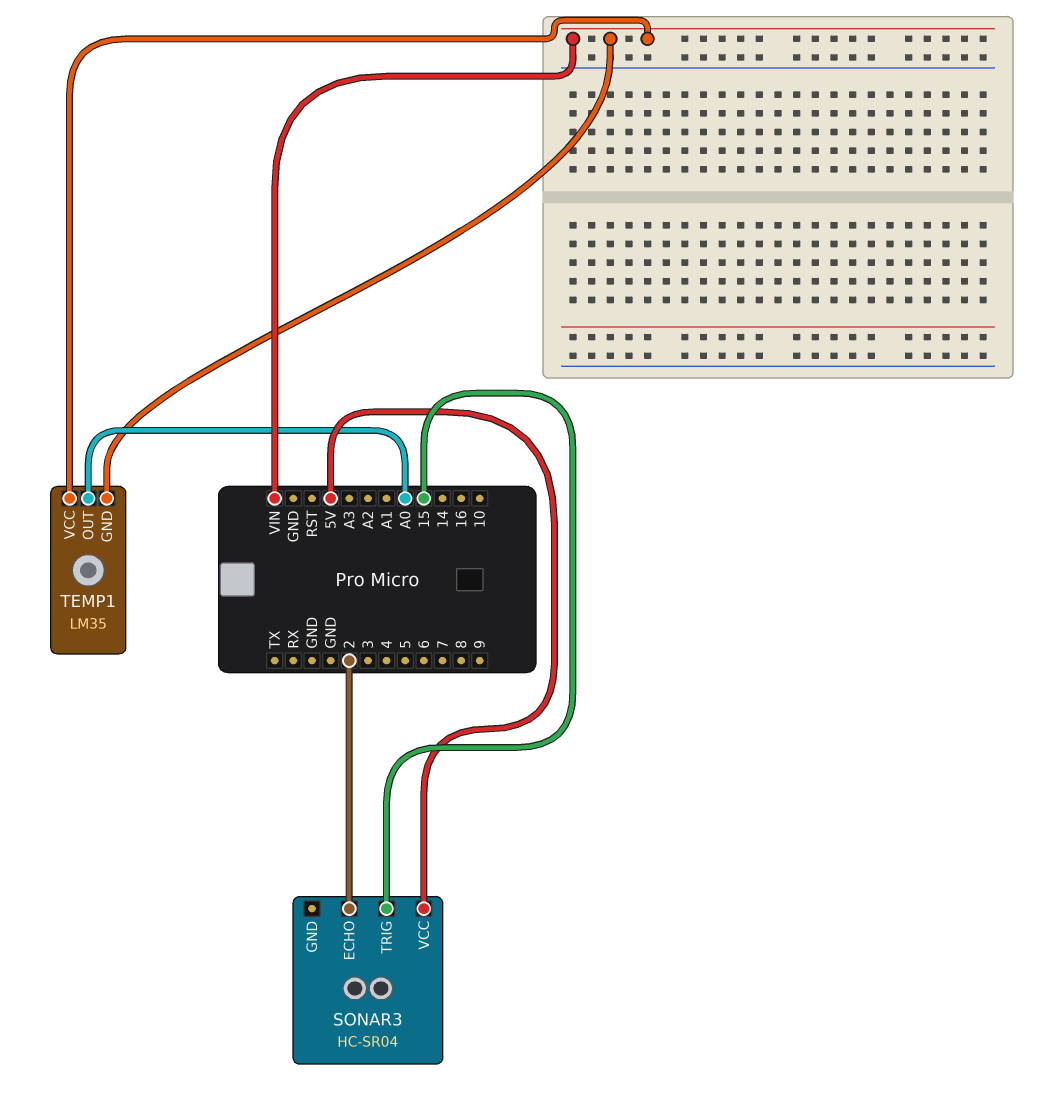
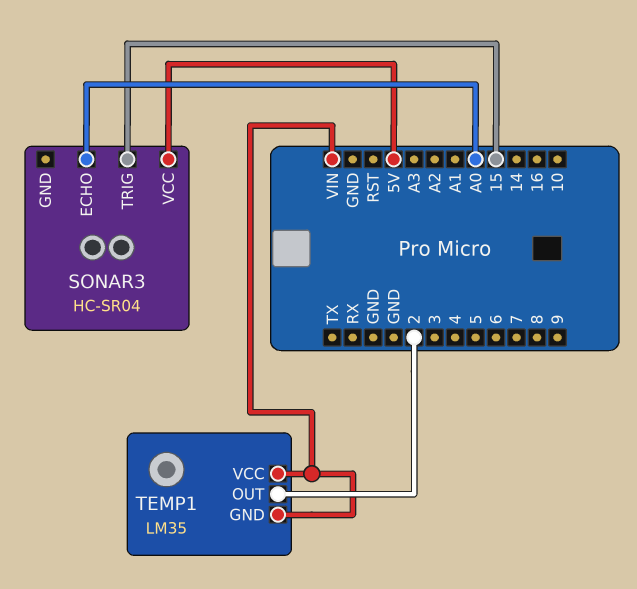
SONAR3 pin ECHO: 2 -> A0
TEMP1 pin OUT: A0 -> 2

